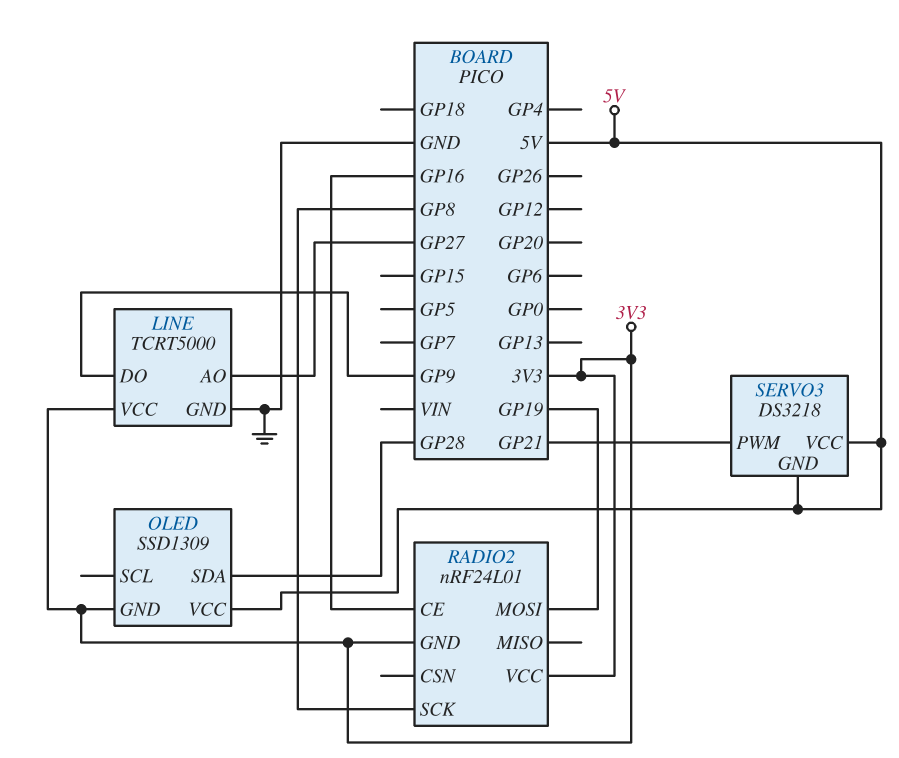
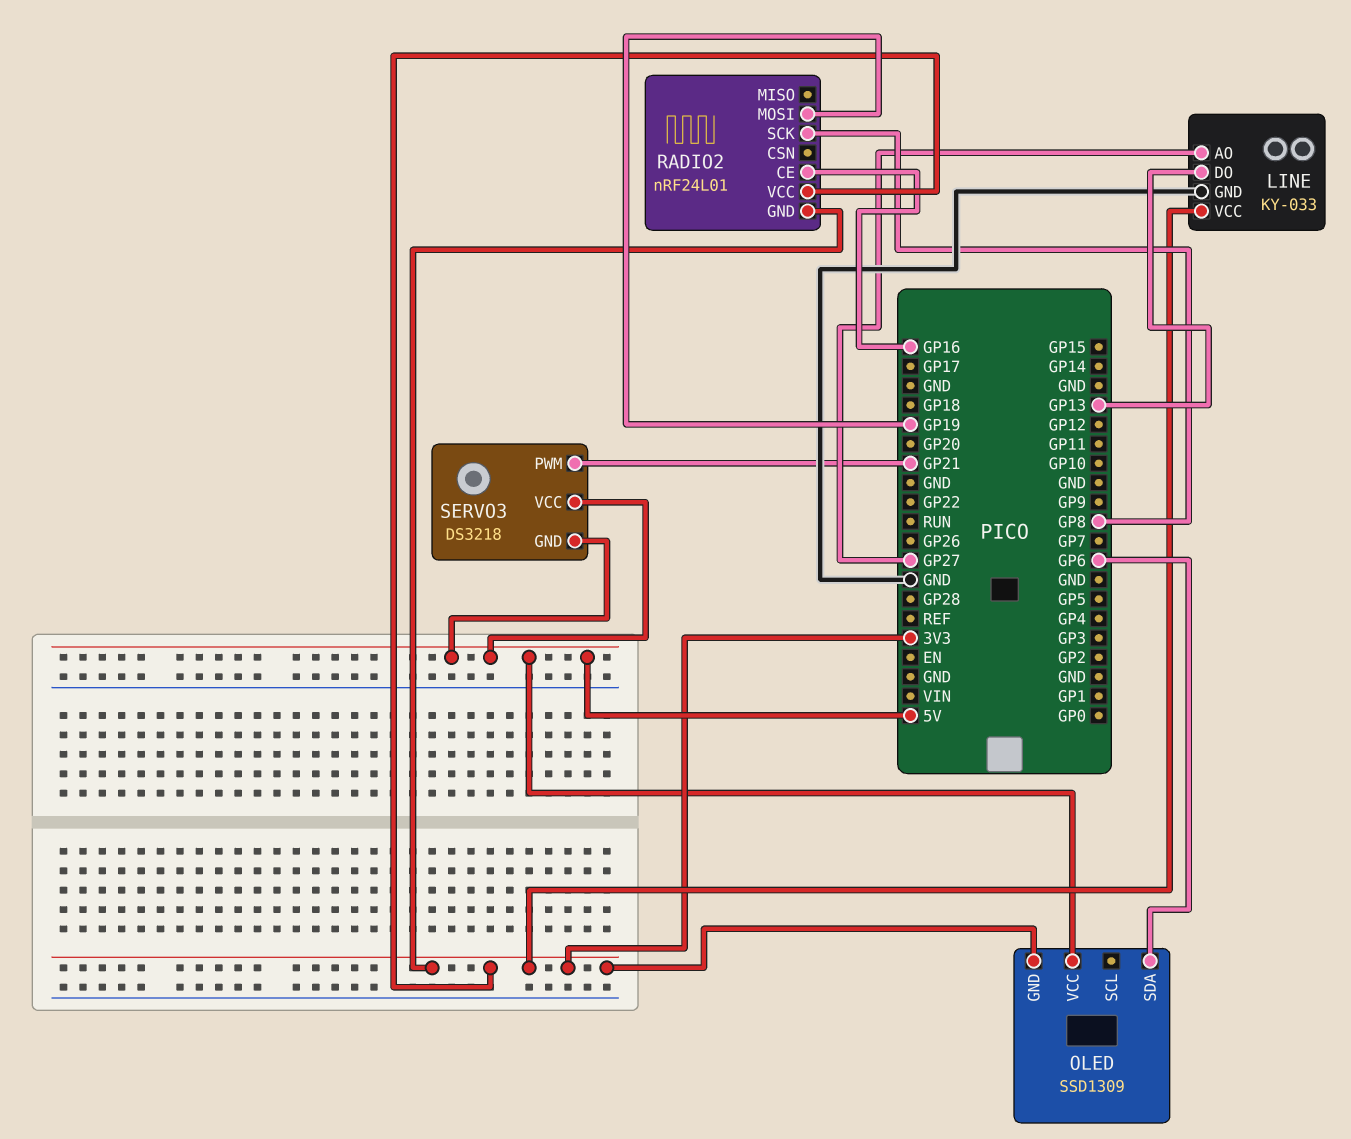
LINE: TCRT5000 -> KY-033
LINE pin DO: GP9 -> GP13
OLED pin SDA: GP28 -> GP6

